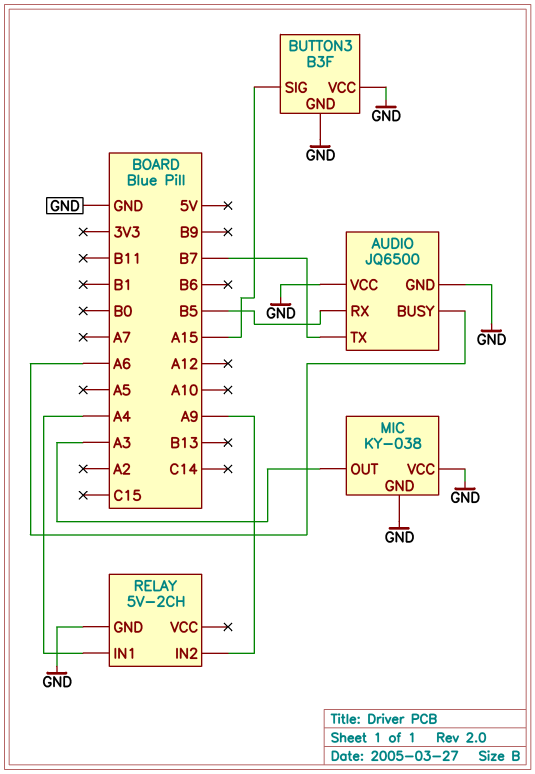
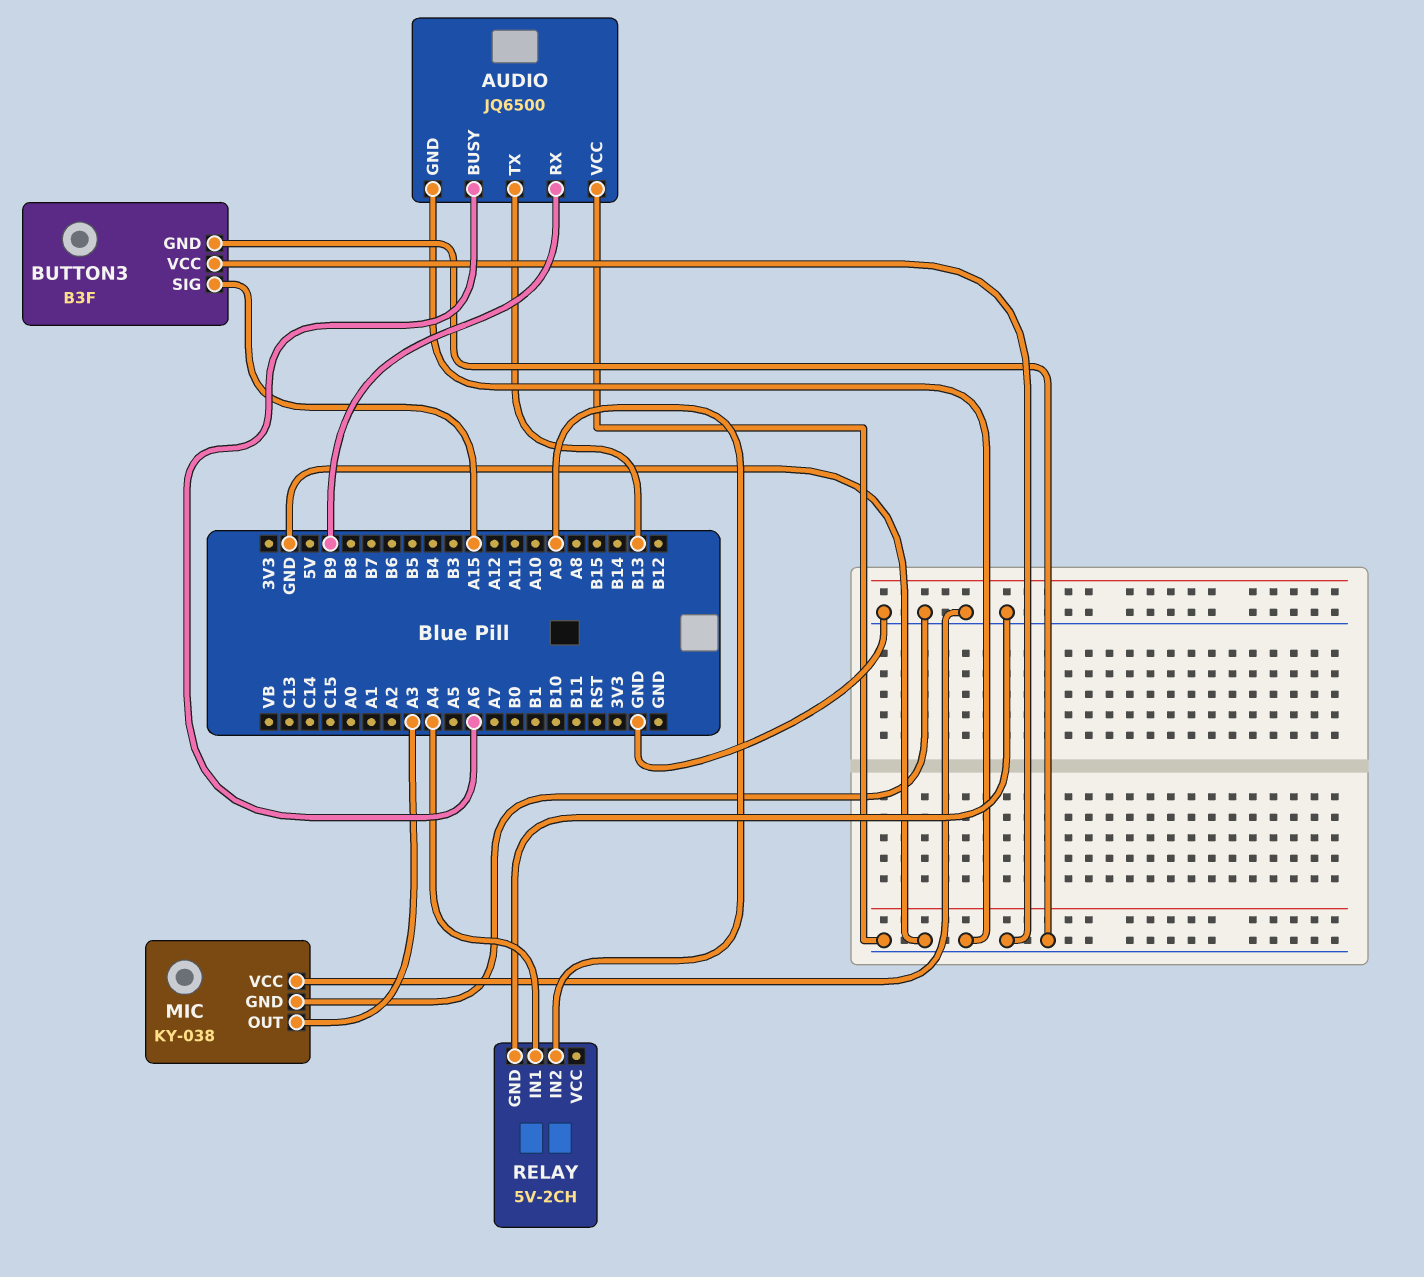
AUDIO pin RX: B5 -> B9
AUDIO pin TX: B7 -> B13

